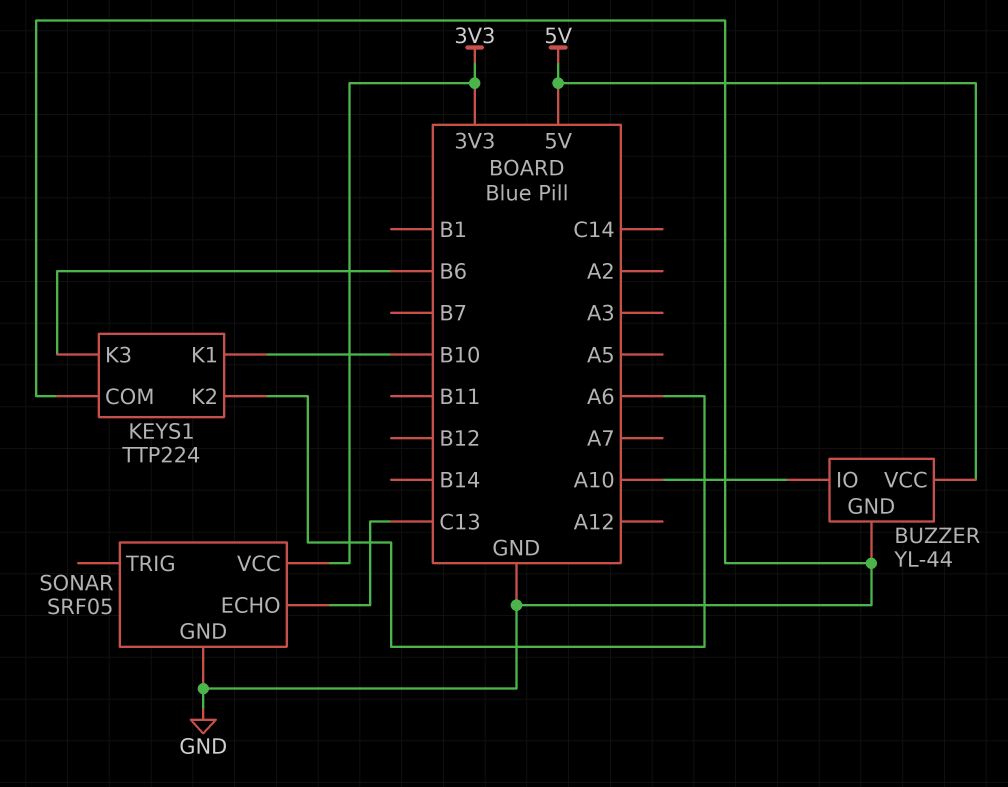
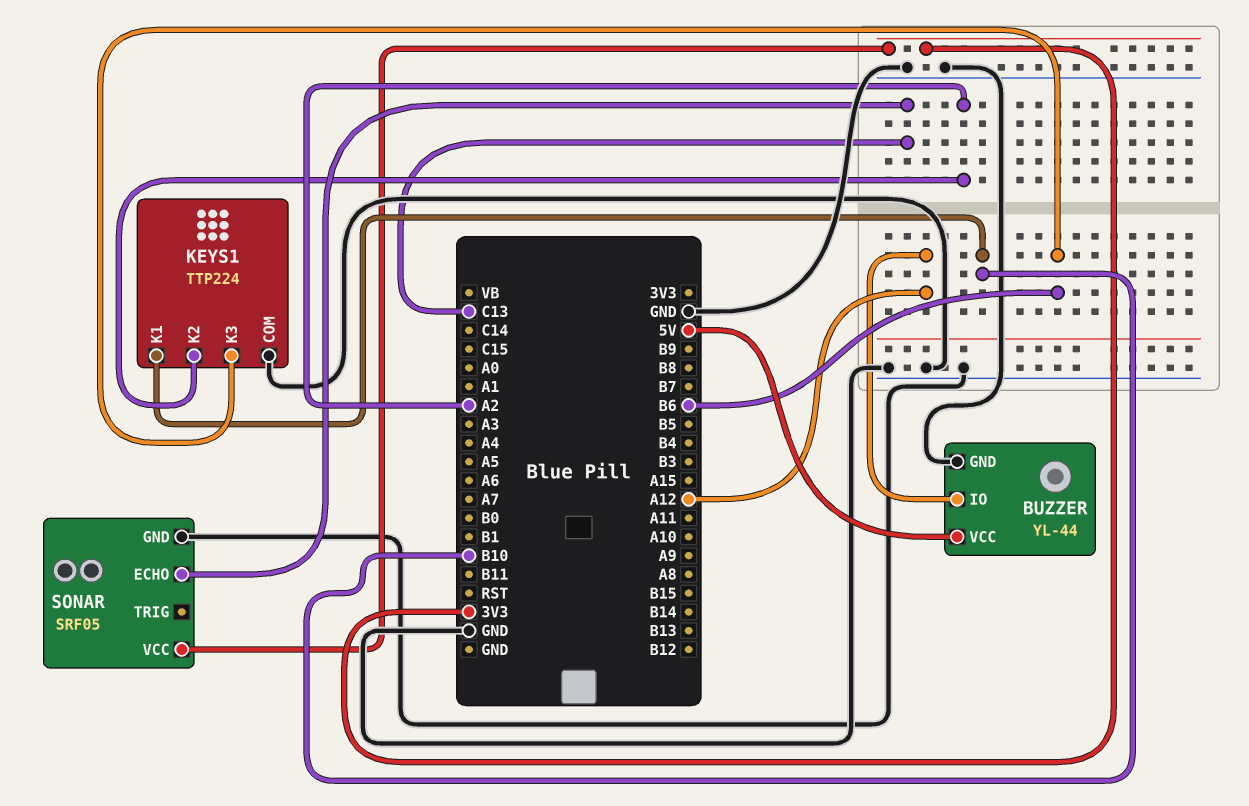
BUZZER pin IO: A10 -> A12
KEYS1 pin K2: A6 -> A2

